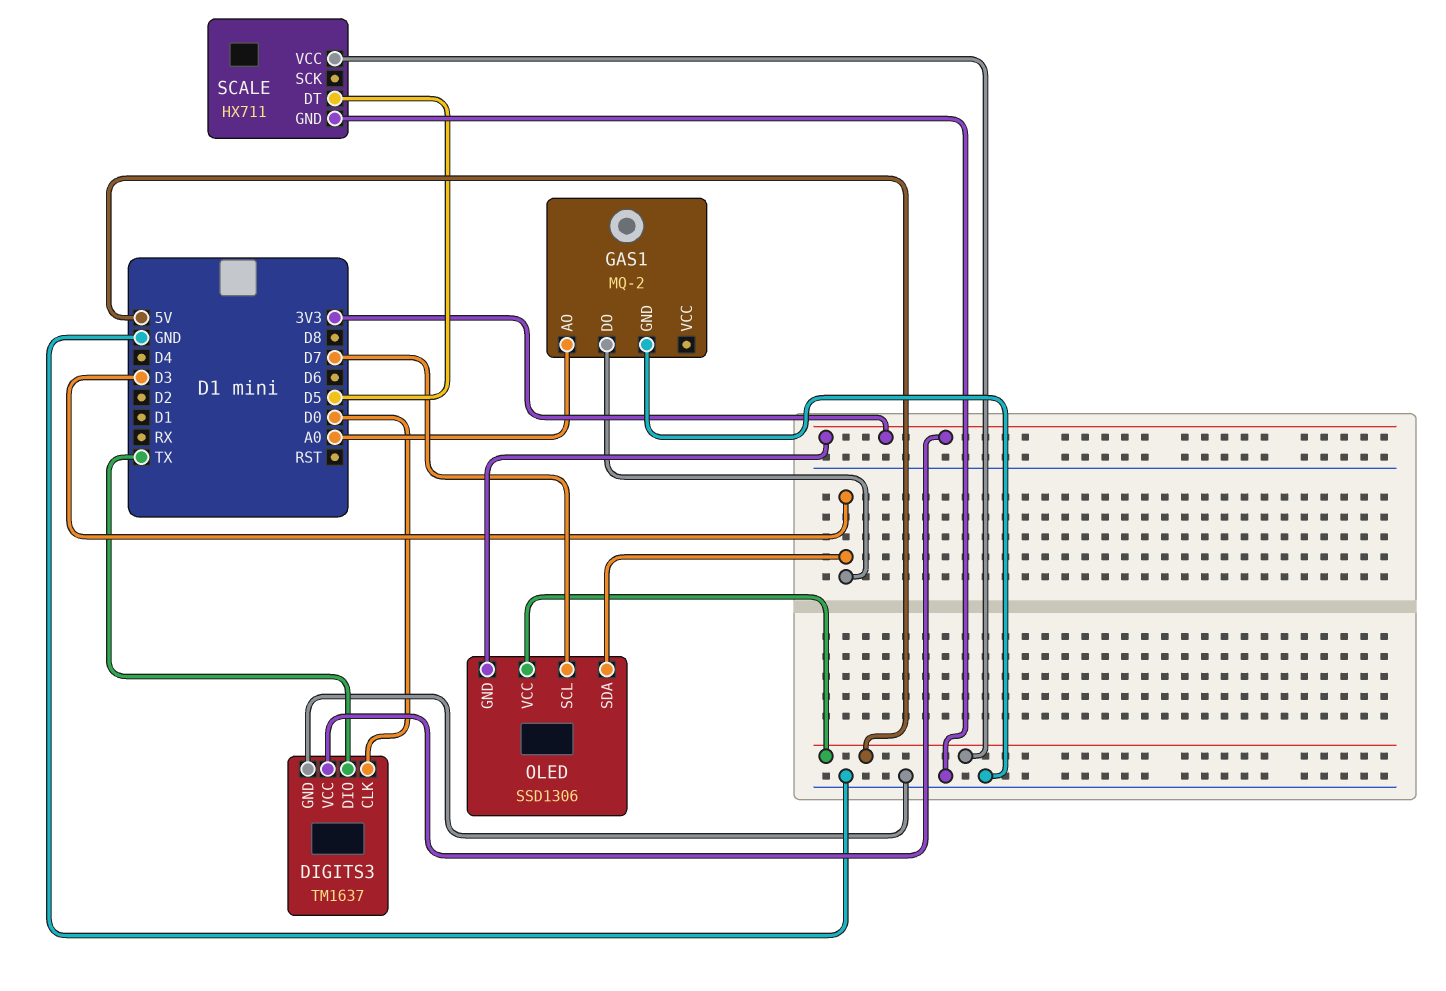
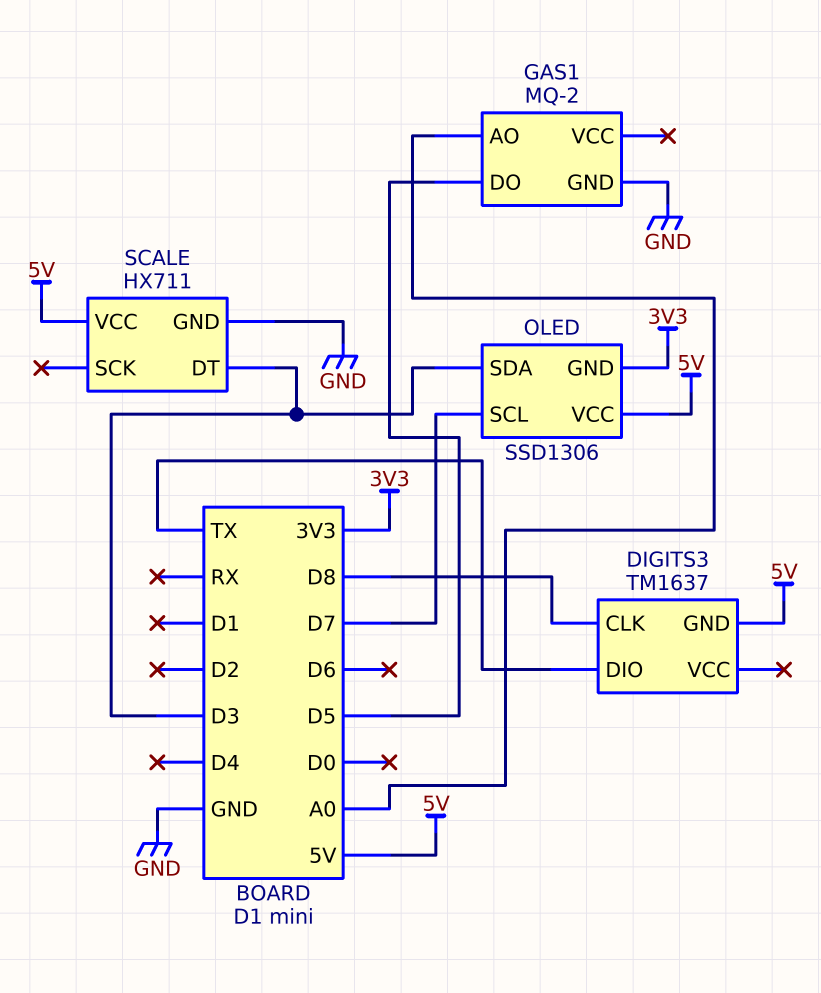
DIGITS3 pin CLK: D0 -> D8
DIGITS3 pin GND: GND -> 5V
DIGITS3 pin VCC: 3V3 -> none
GAS1 pin DO: D3 -> D5
SCALE pin DT: D5 -> D3

